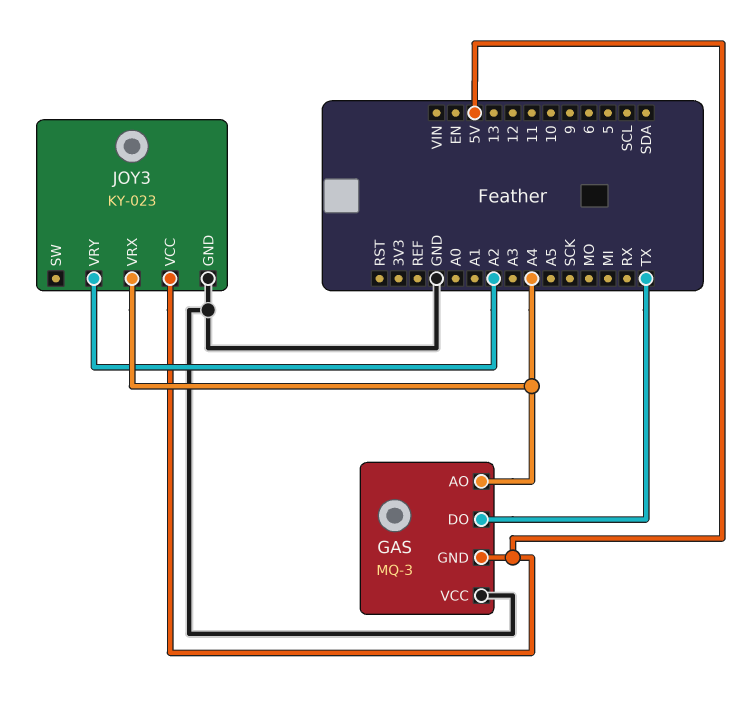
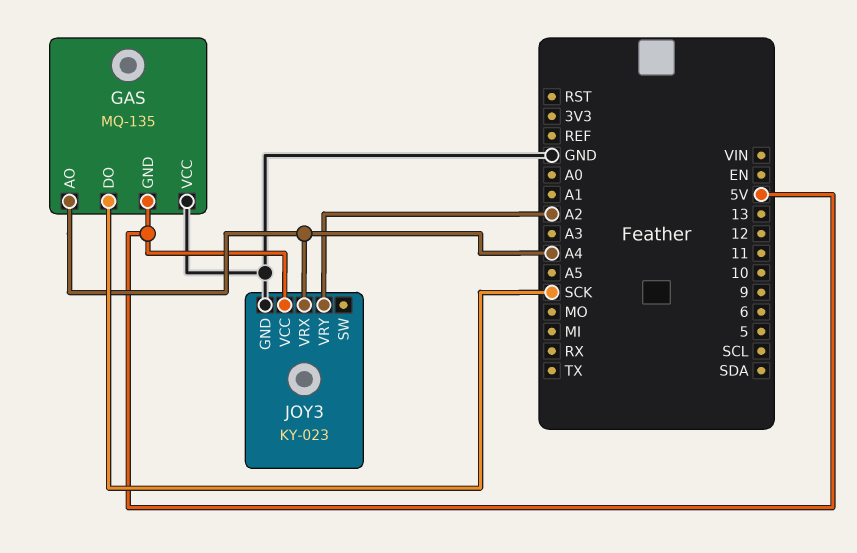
GAS: MQ-3 -> MQ-135
GAS pin DO: TX -> SCK

